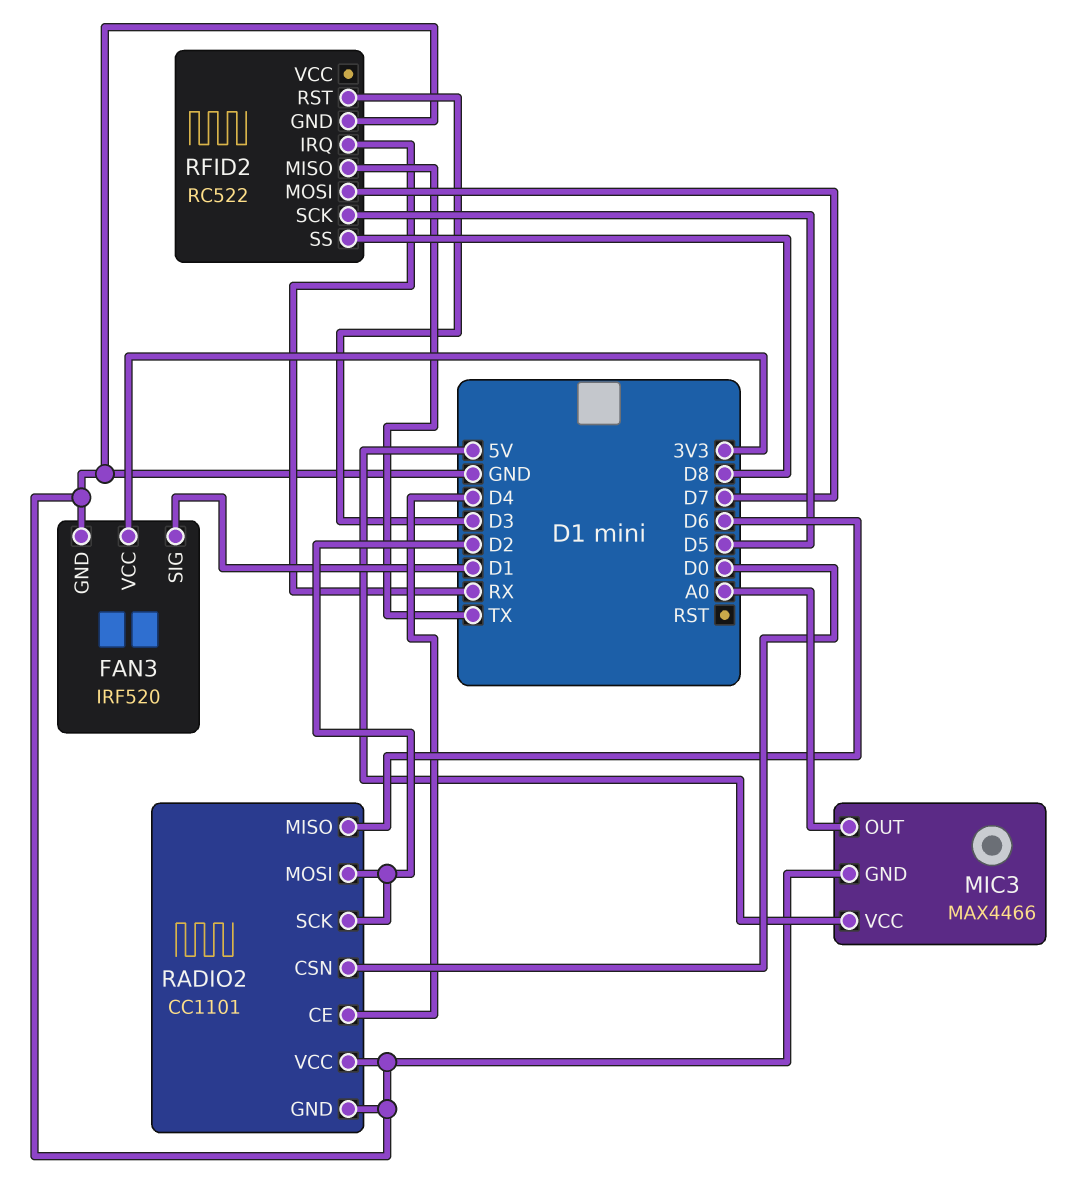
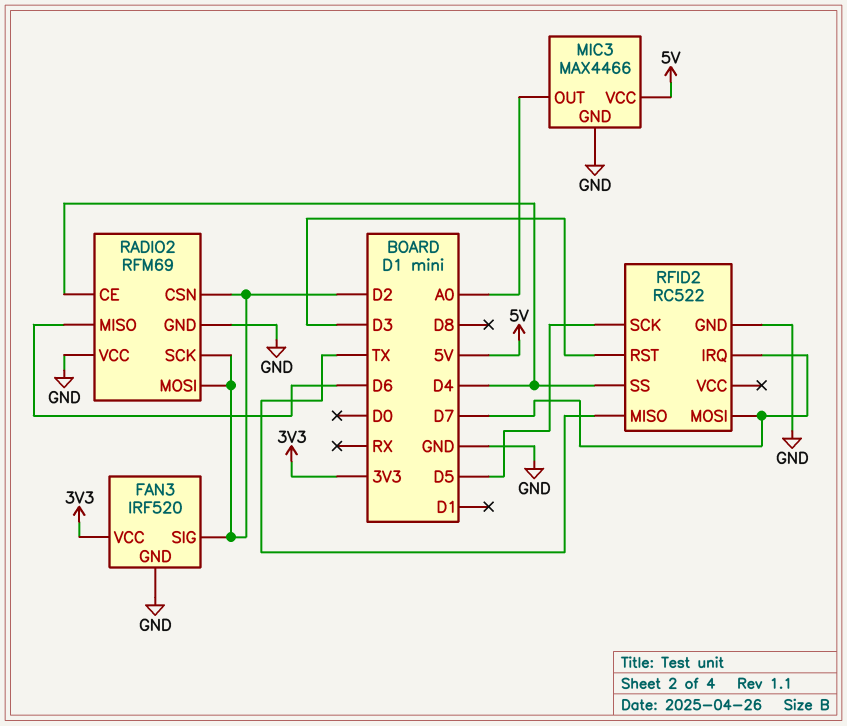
FAN3 pin SIG: D1 -> D2
RADIO2: CC1101 -> RFM69
RADIO2 pin CSN: D0 -> D2
RFID2 pin IRQ: RX -> D7
RFID2 pin SS: D8 -> D4

